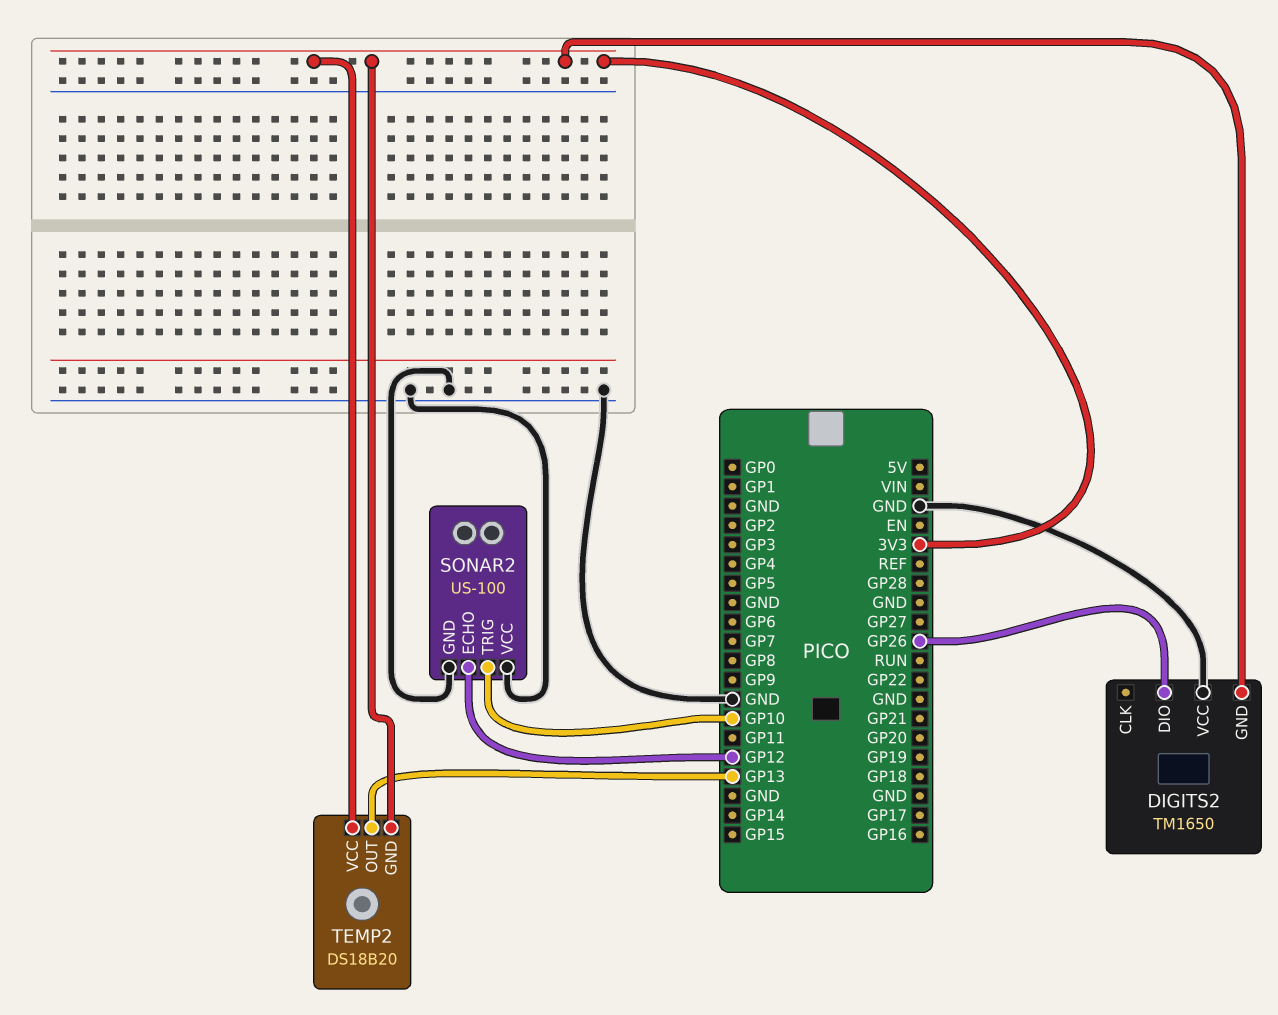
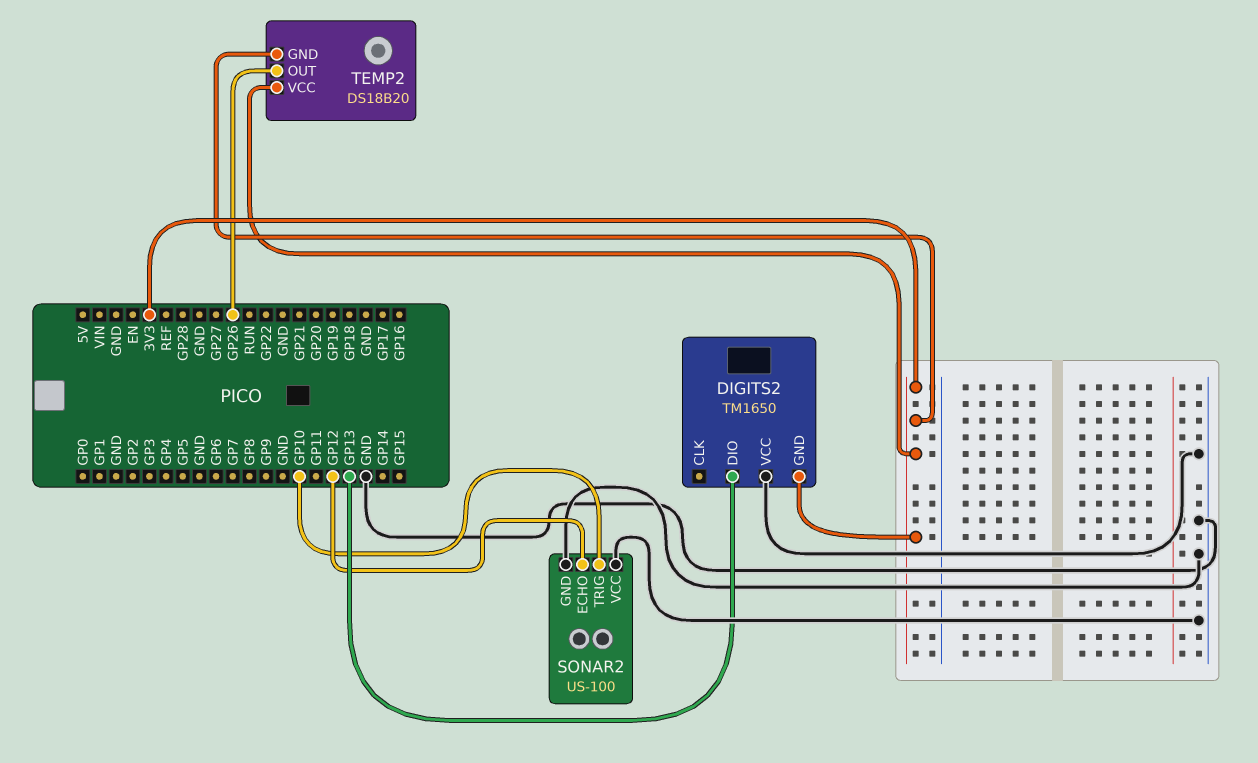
DIGITS2 pin DIO: GP26 -> GP13
TEMP2 pin OUT: GP13 -> GP26

